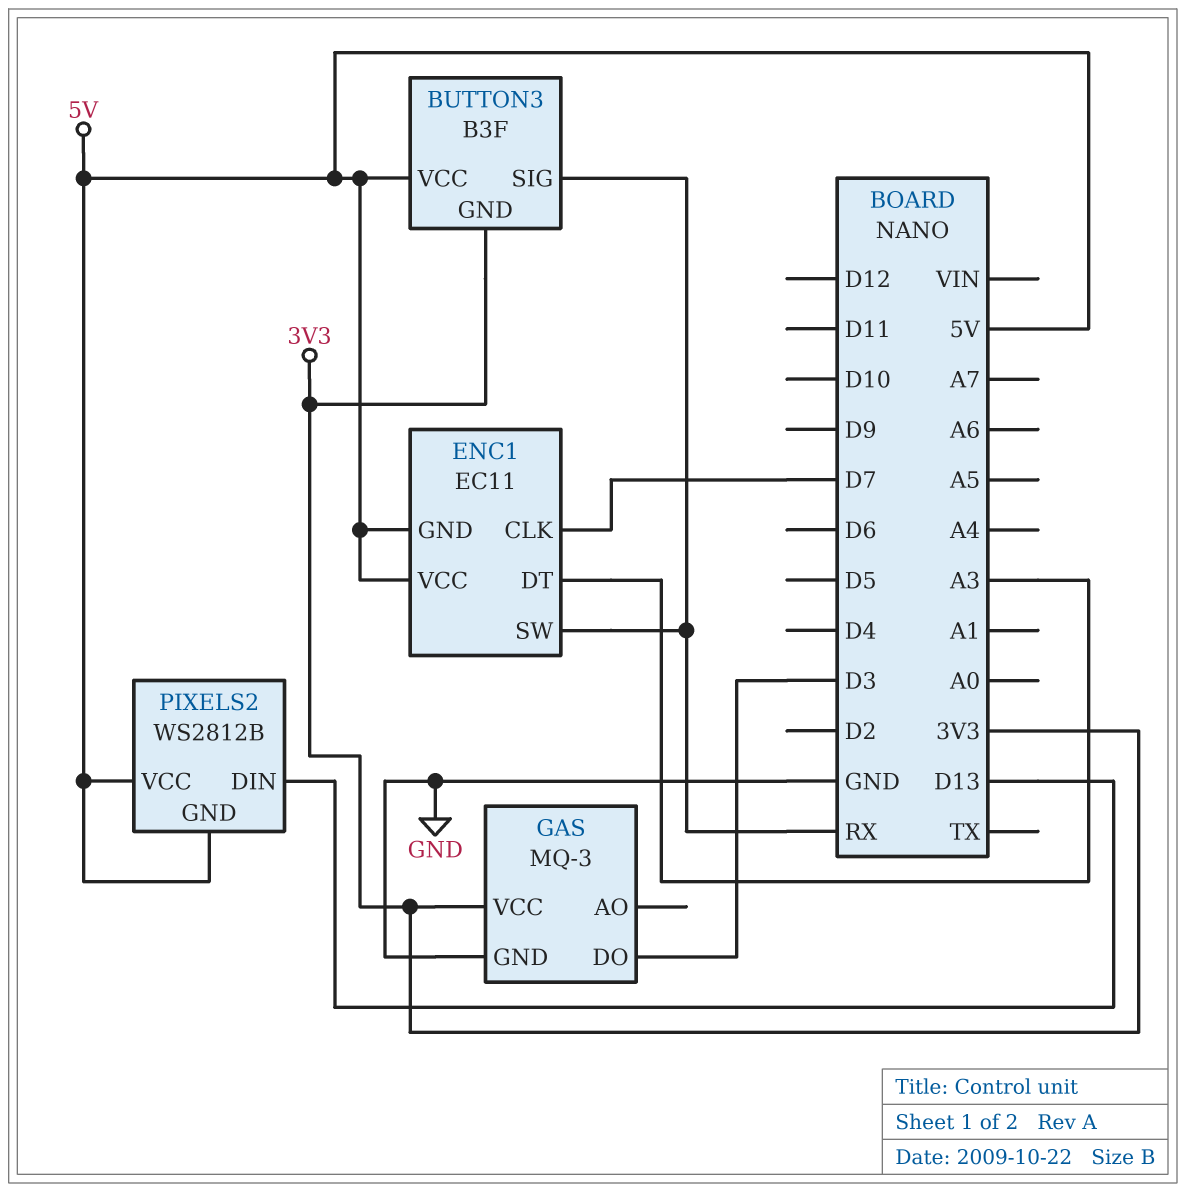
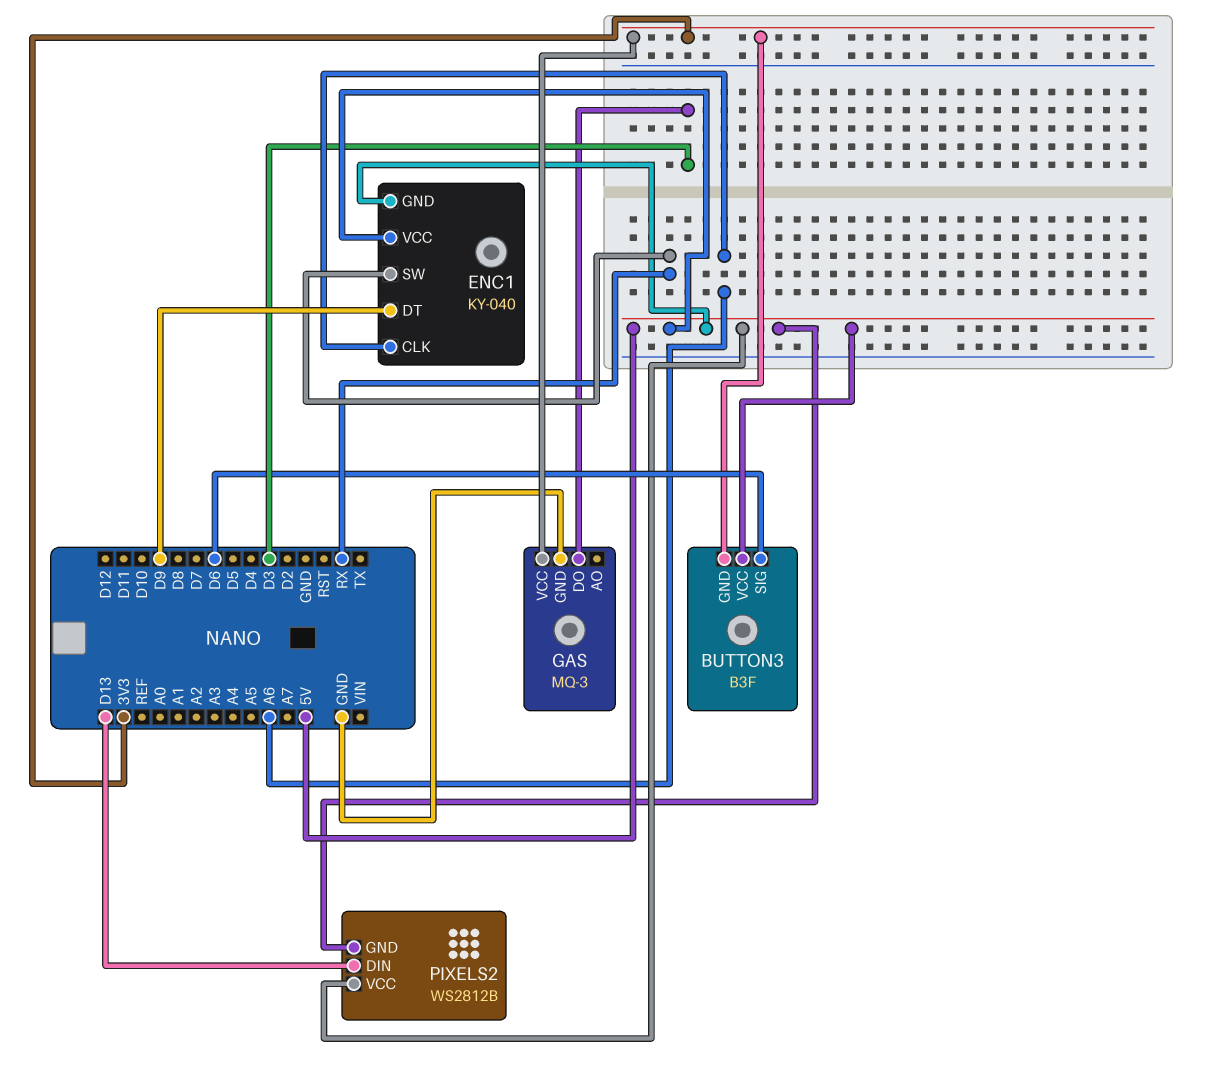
BUTTON3 pin SIG: RX -> D6
ENC1: EC11 -> KY-040
ENC1 pin CLK: D7 -> A6
ENC1 pin DT: A3 -> D9

